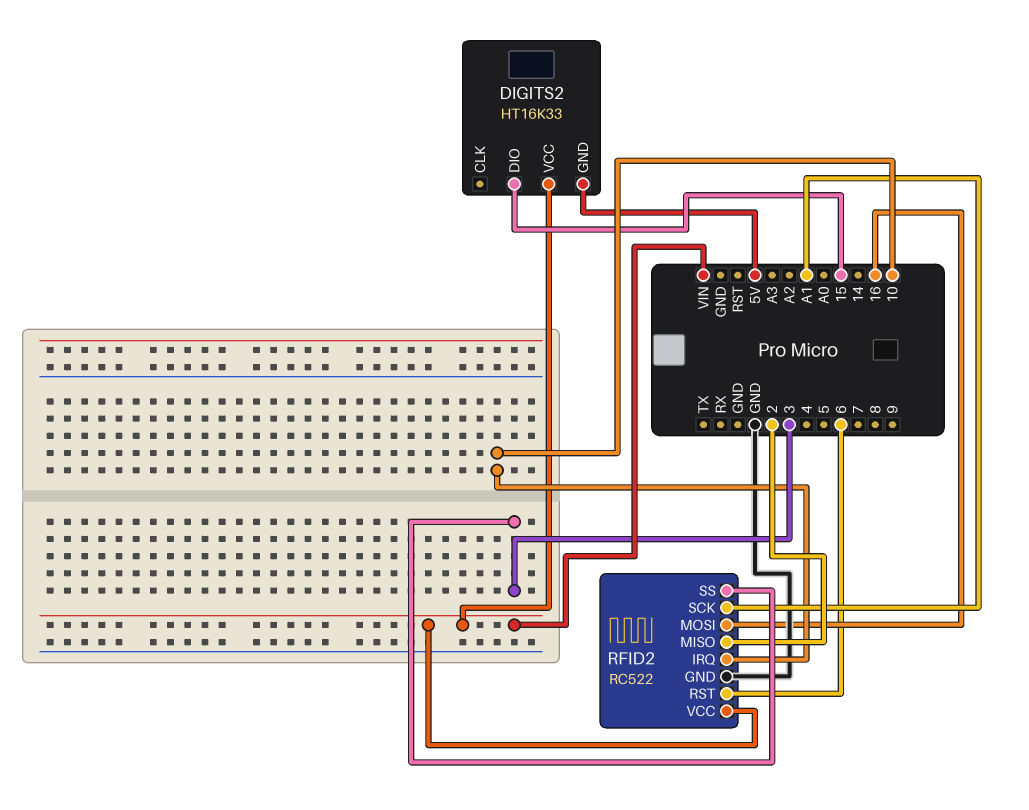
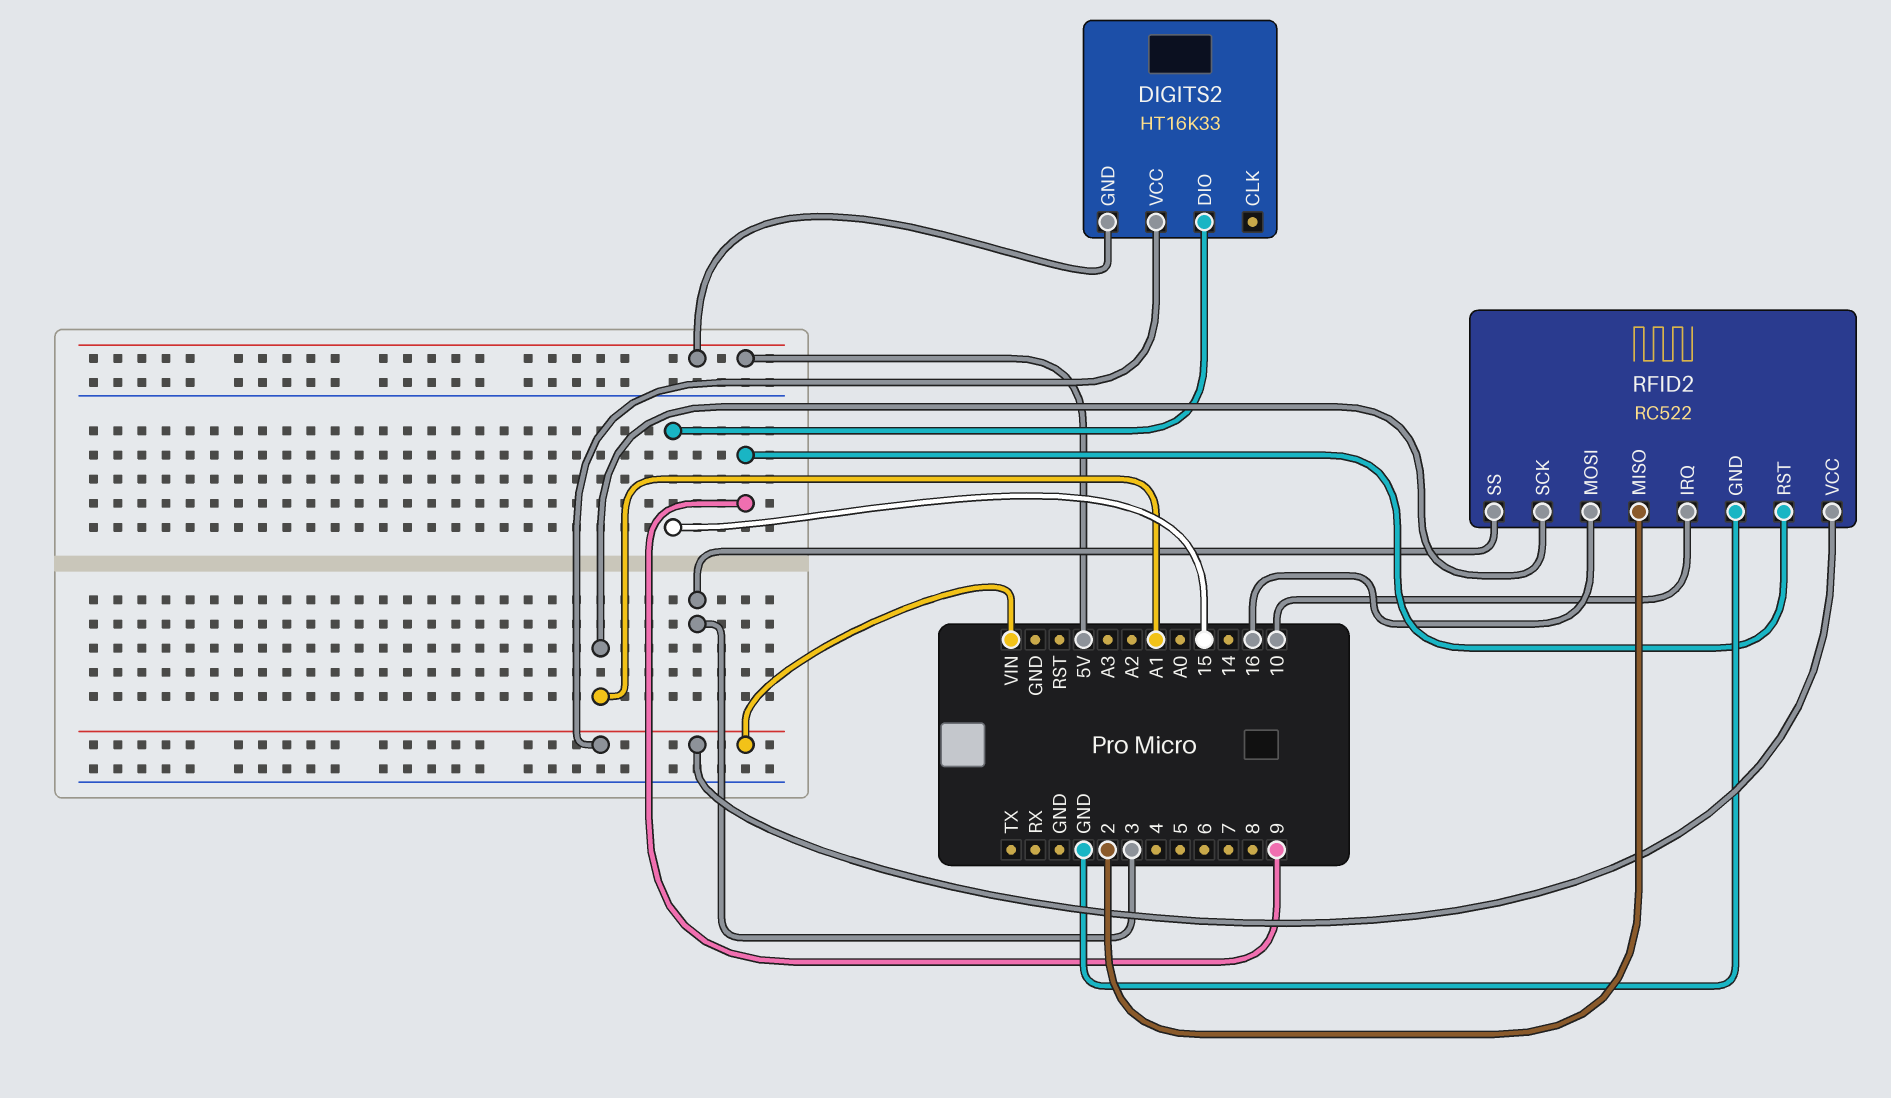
RFID2 pin RST: 6 -> 9

